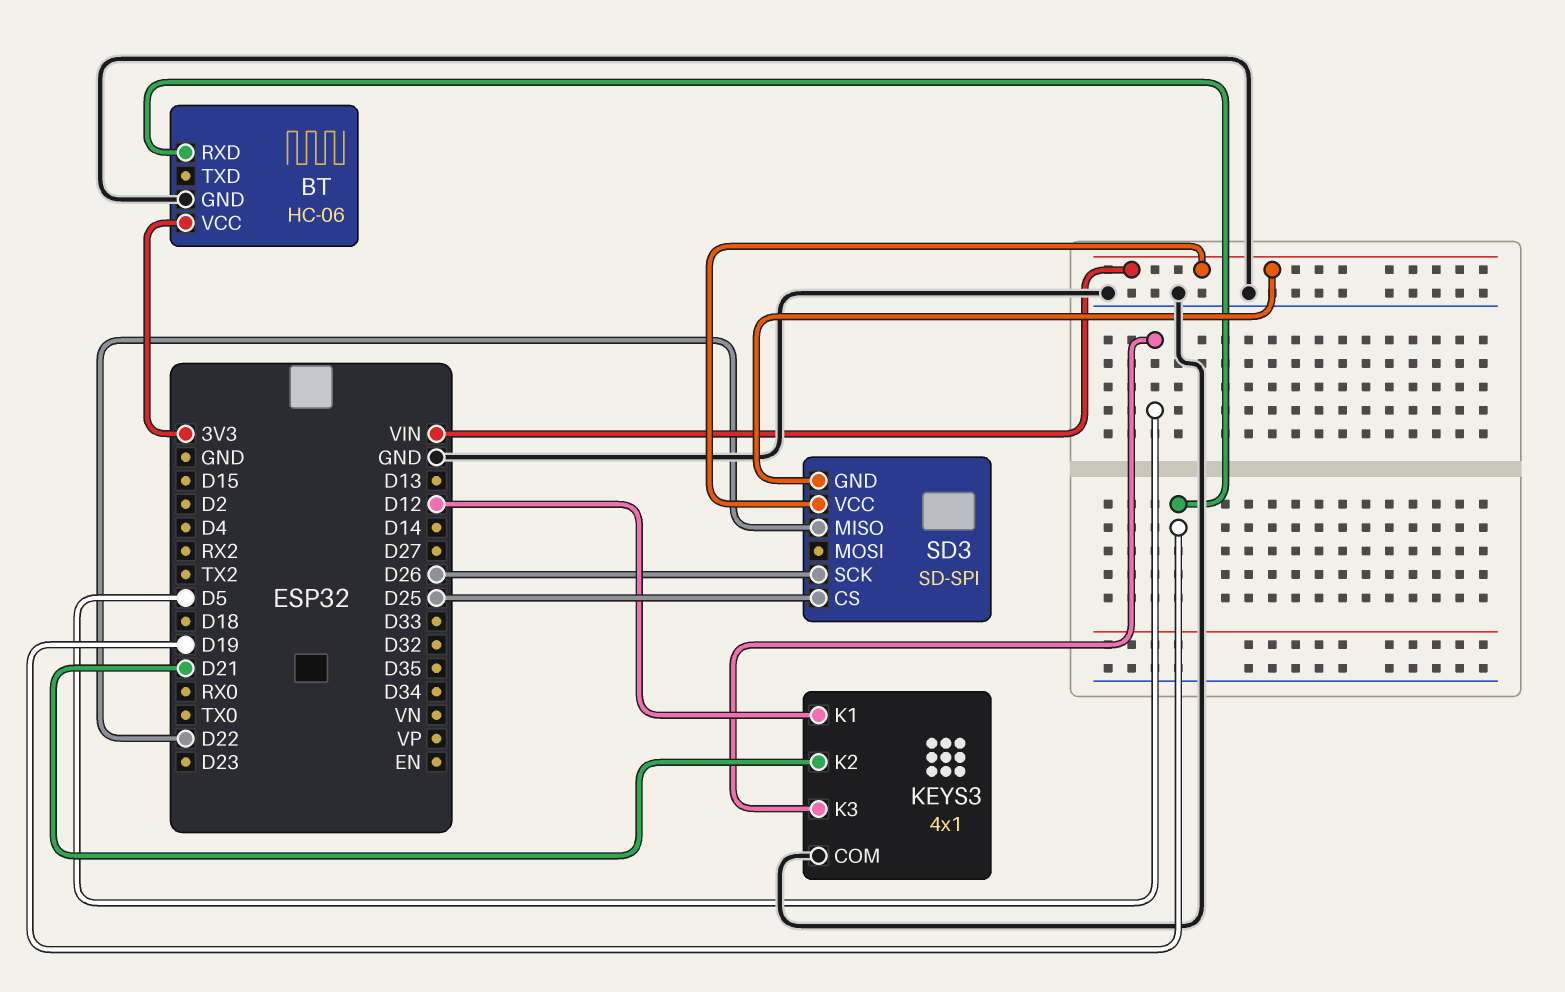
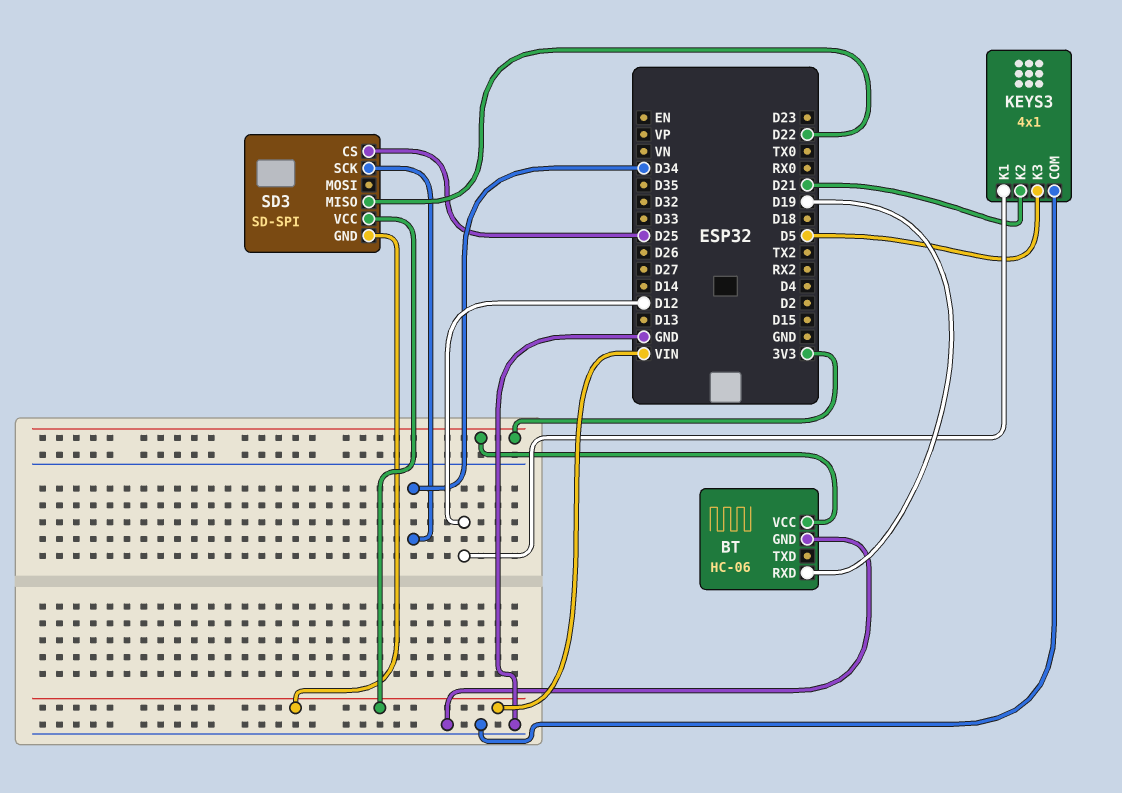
SD3 pin SCK: D26 -> D34

